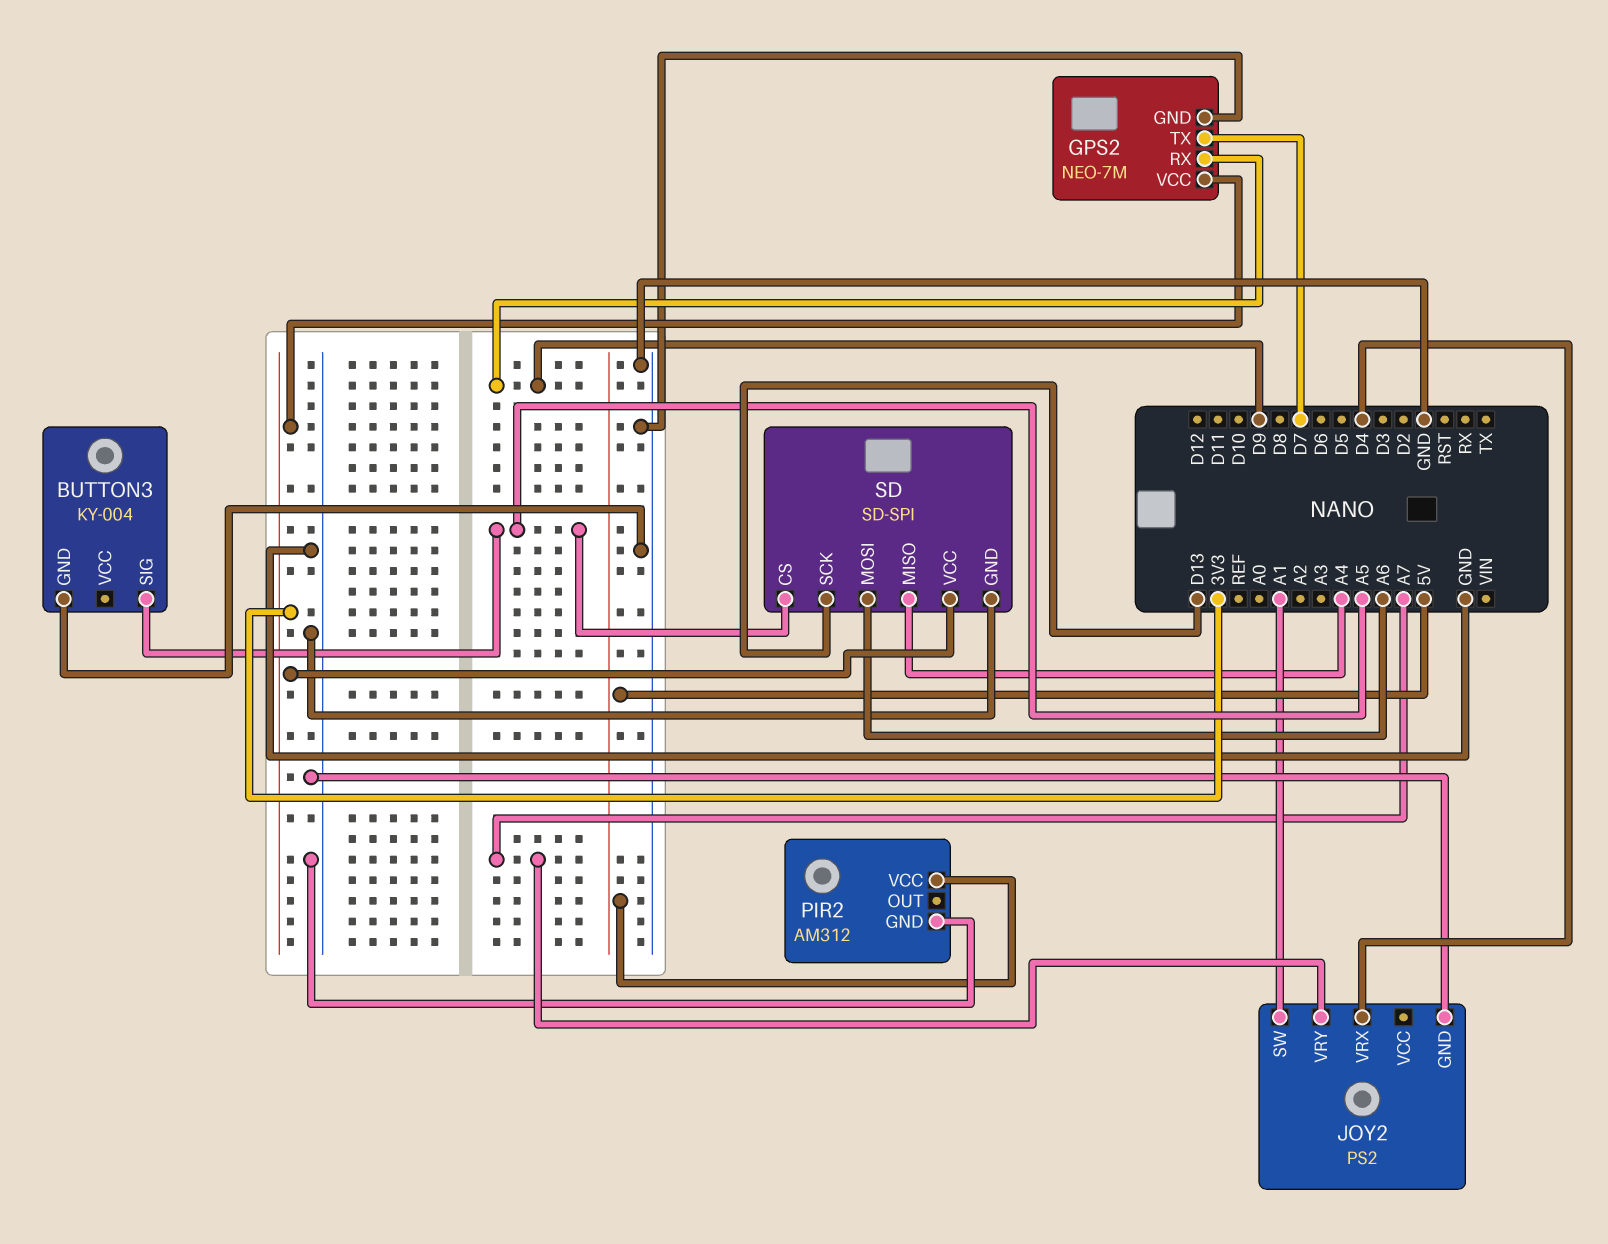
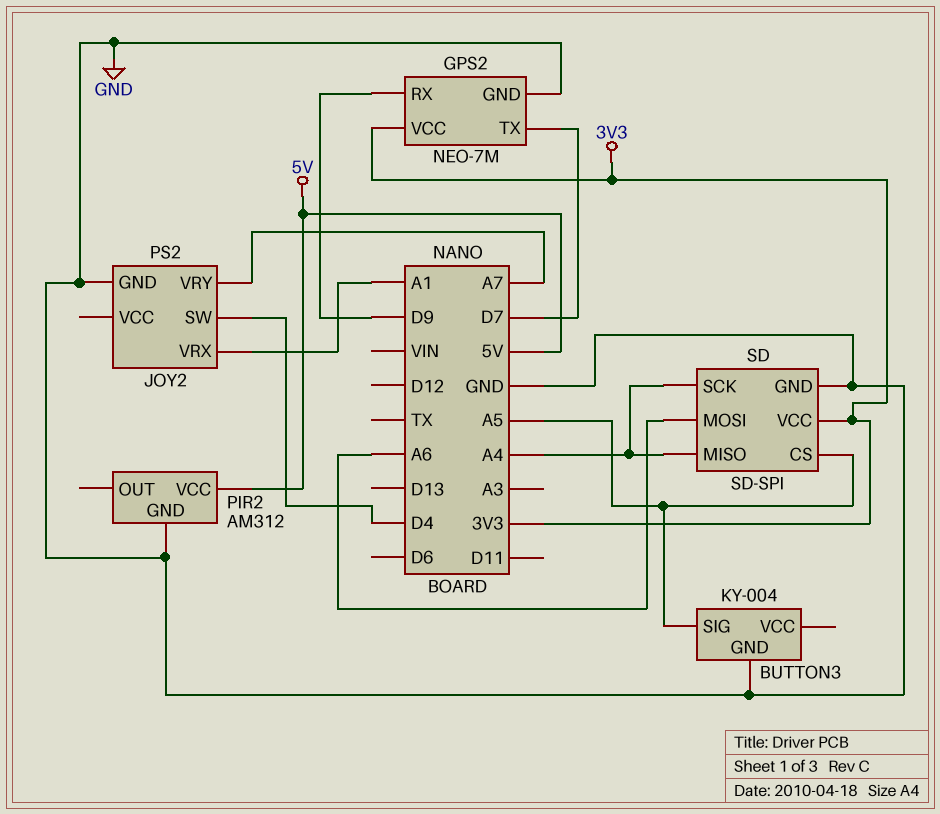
JOY2 pin SW: A1 -> D4
JOY2 pin VRX: D4 -> A1
SD pin SCK: D13 -> A4

